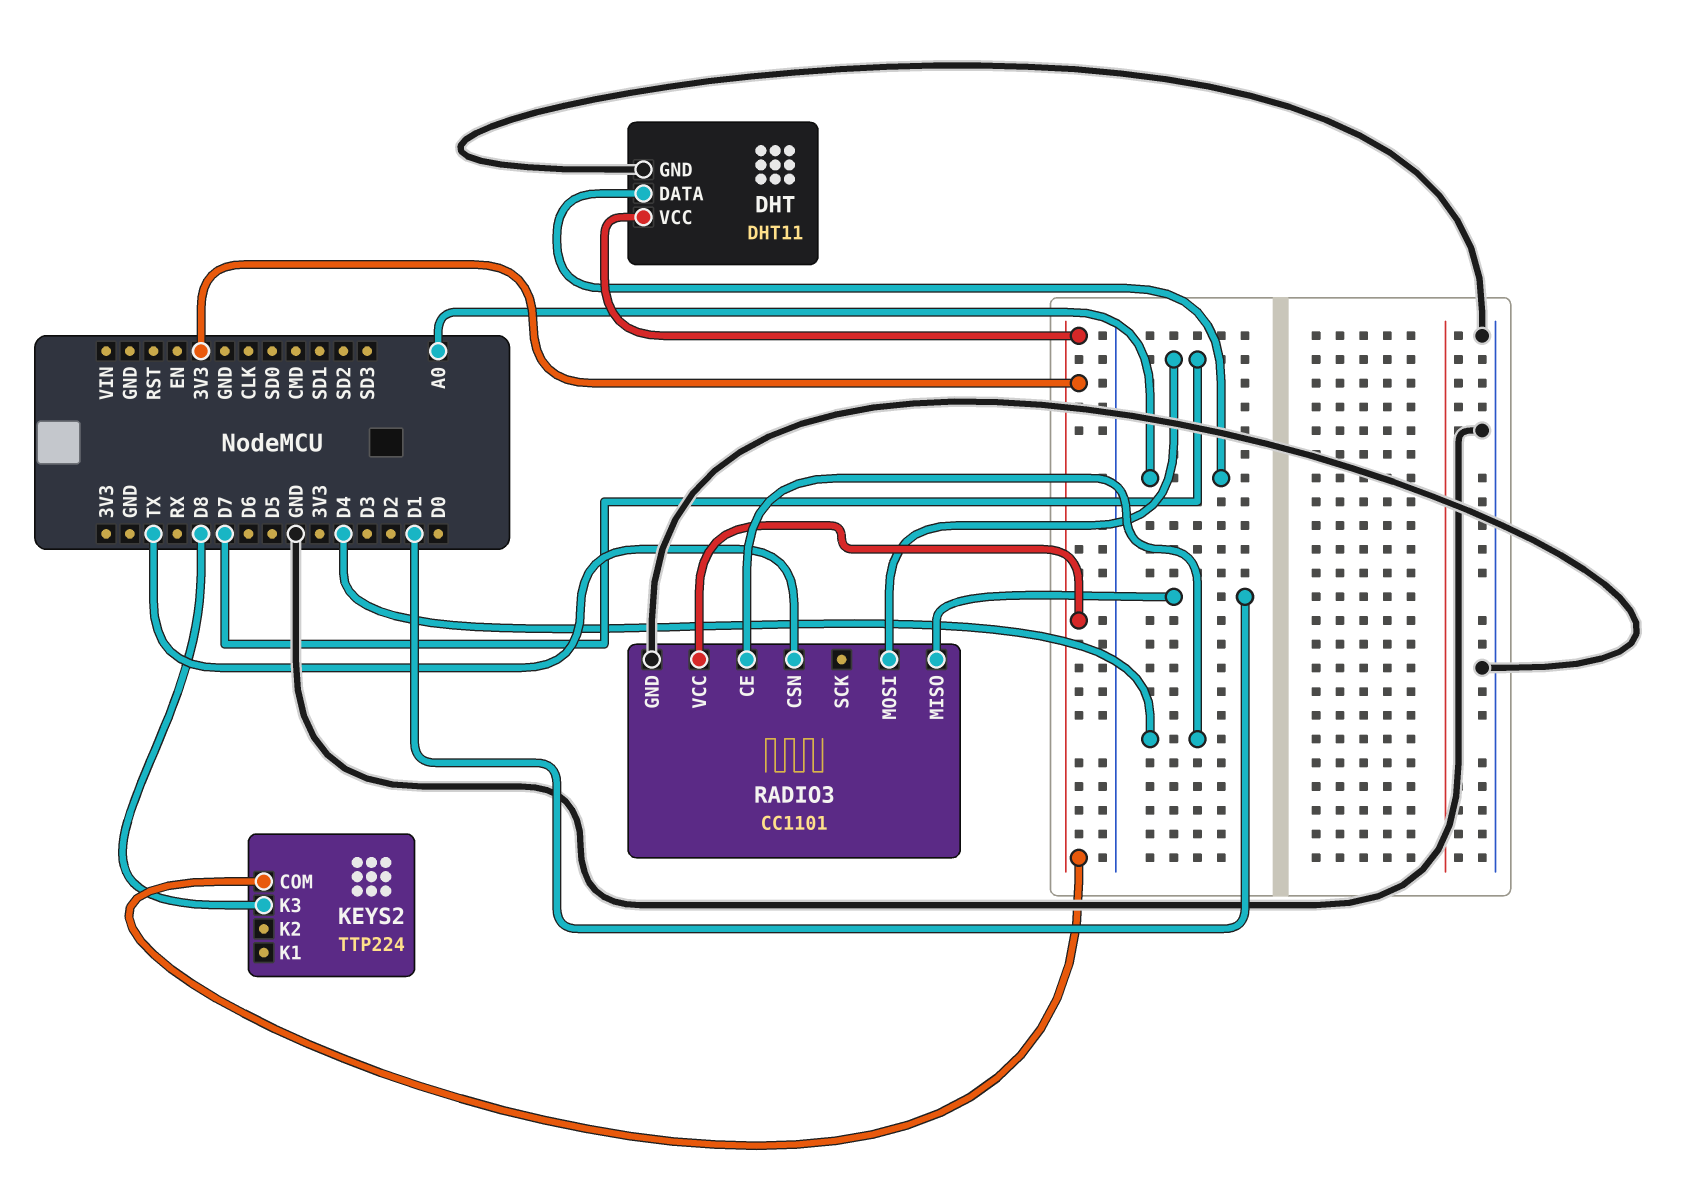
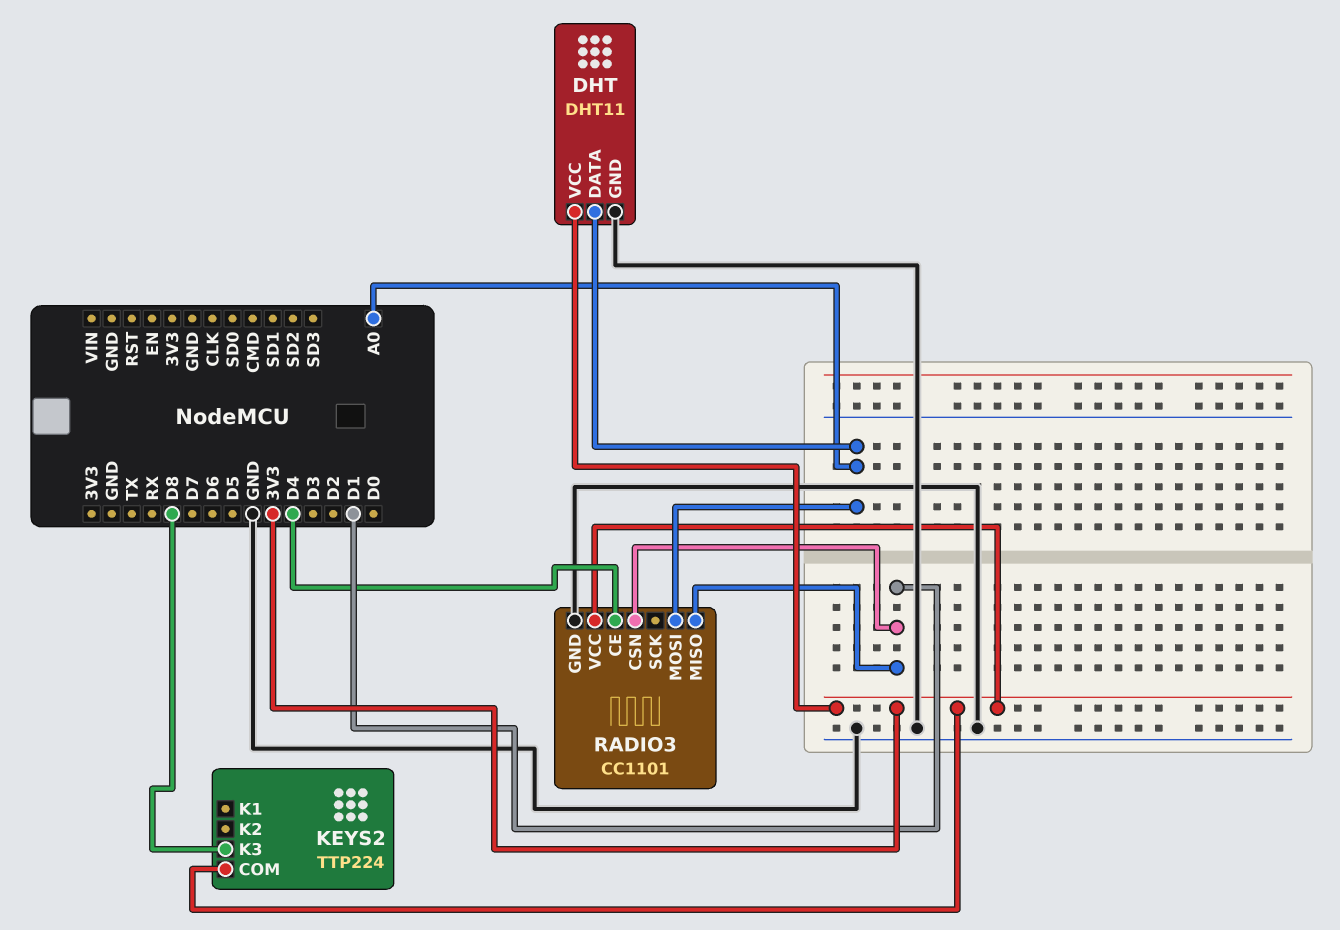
RADIO3 pin CSN: TX -> D1
RADIO3 pin MOSI: D7 -> A0

